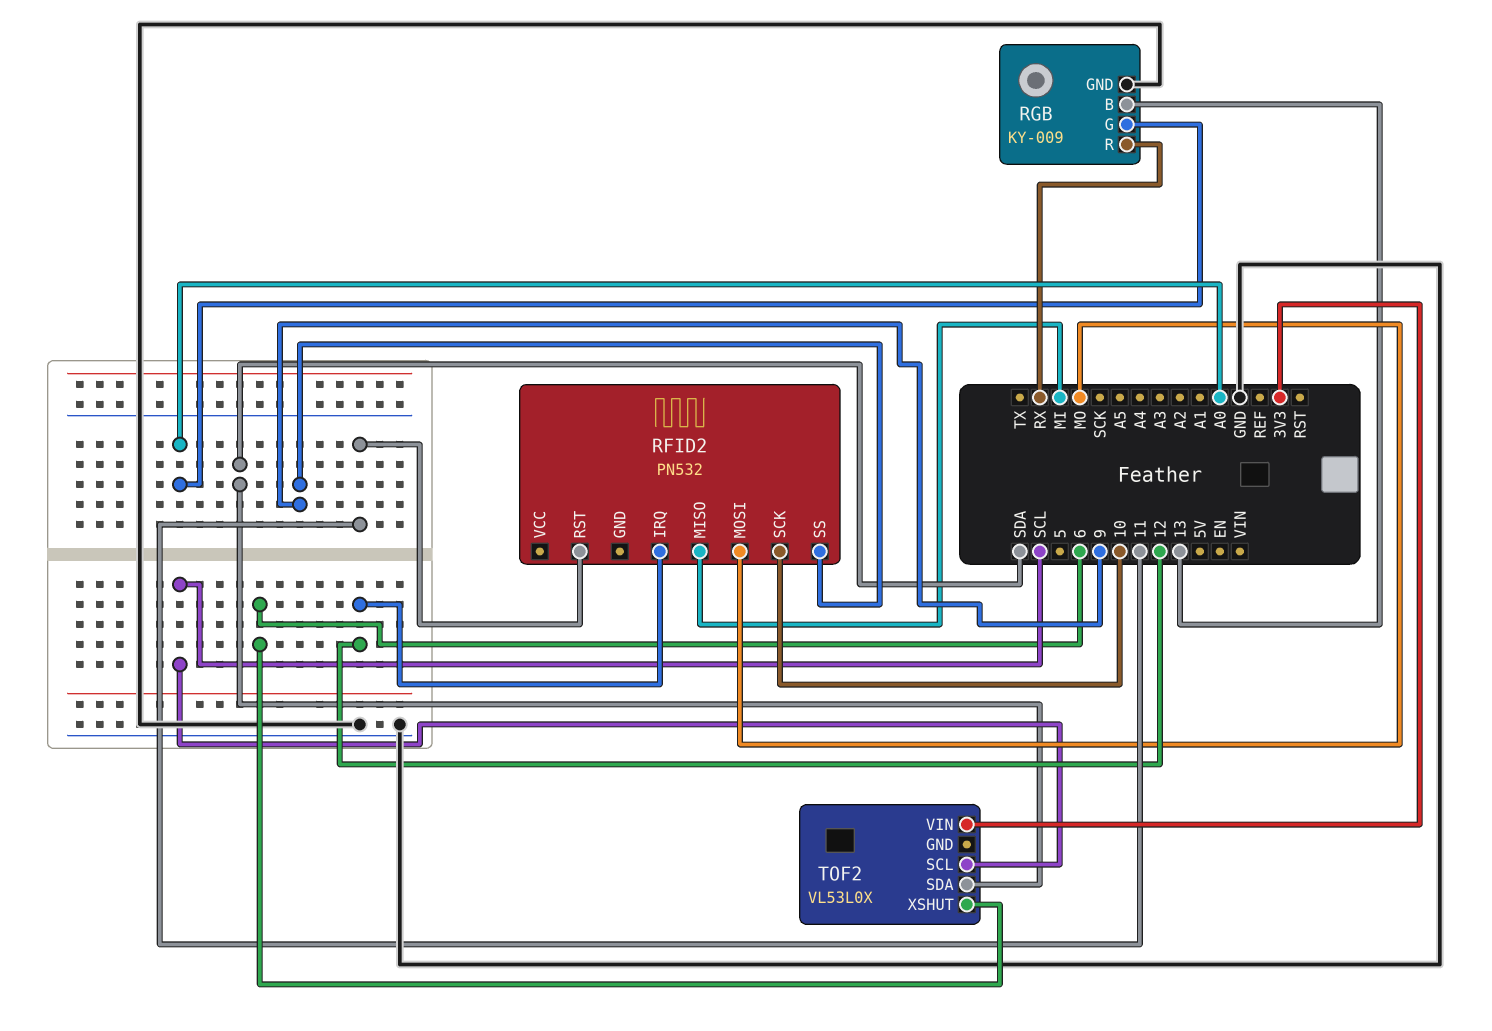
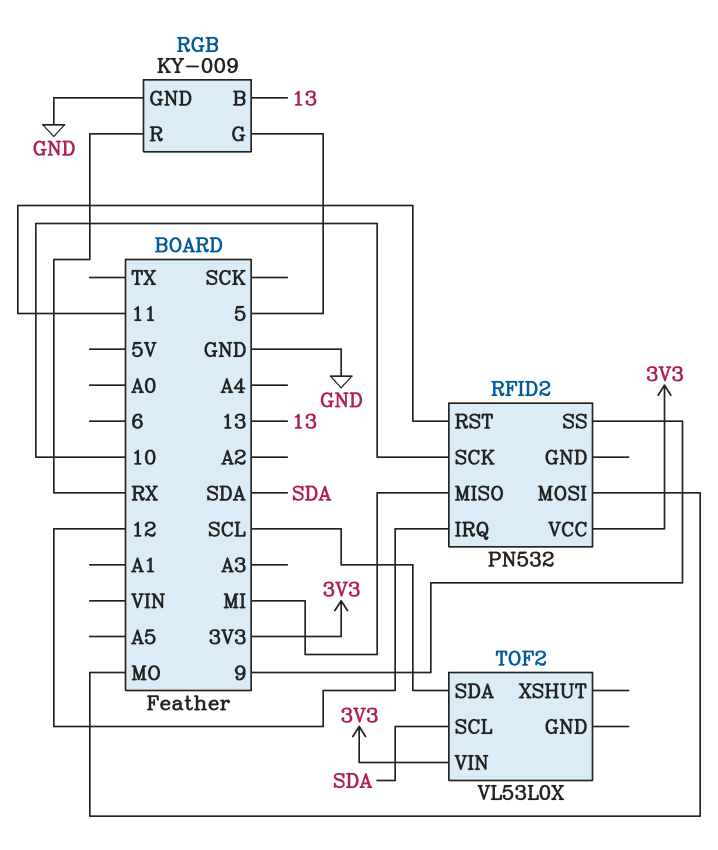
RFID2 pin VCC: none -> 3V3
RGB pin G: A0 -> 5
TOF2 pin SCL: SCL -> SDA
TOF2 pin SDA: SDA -> SCL
TOF2 pin XSHUT: 6 -> none

